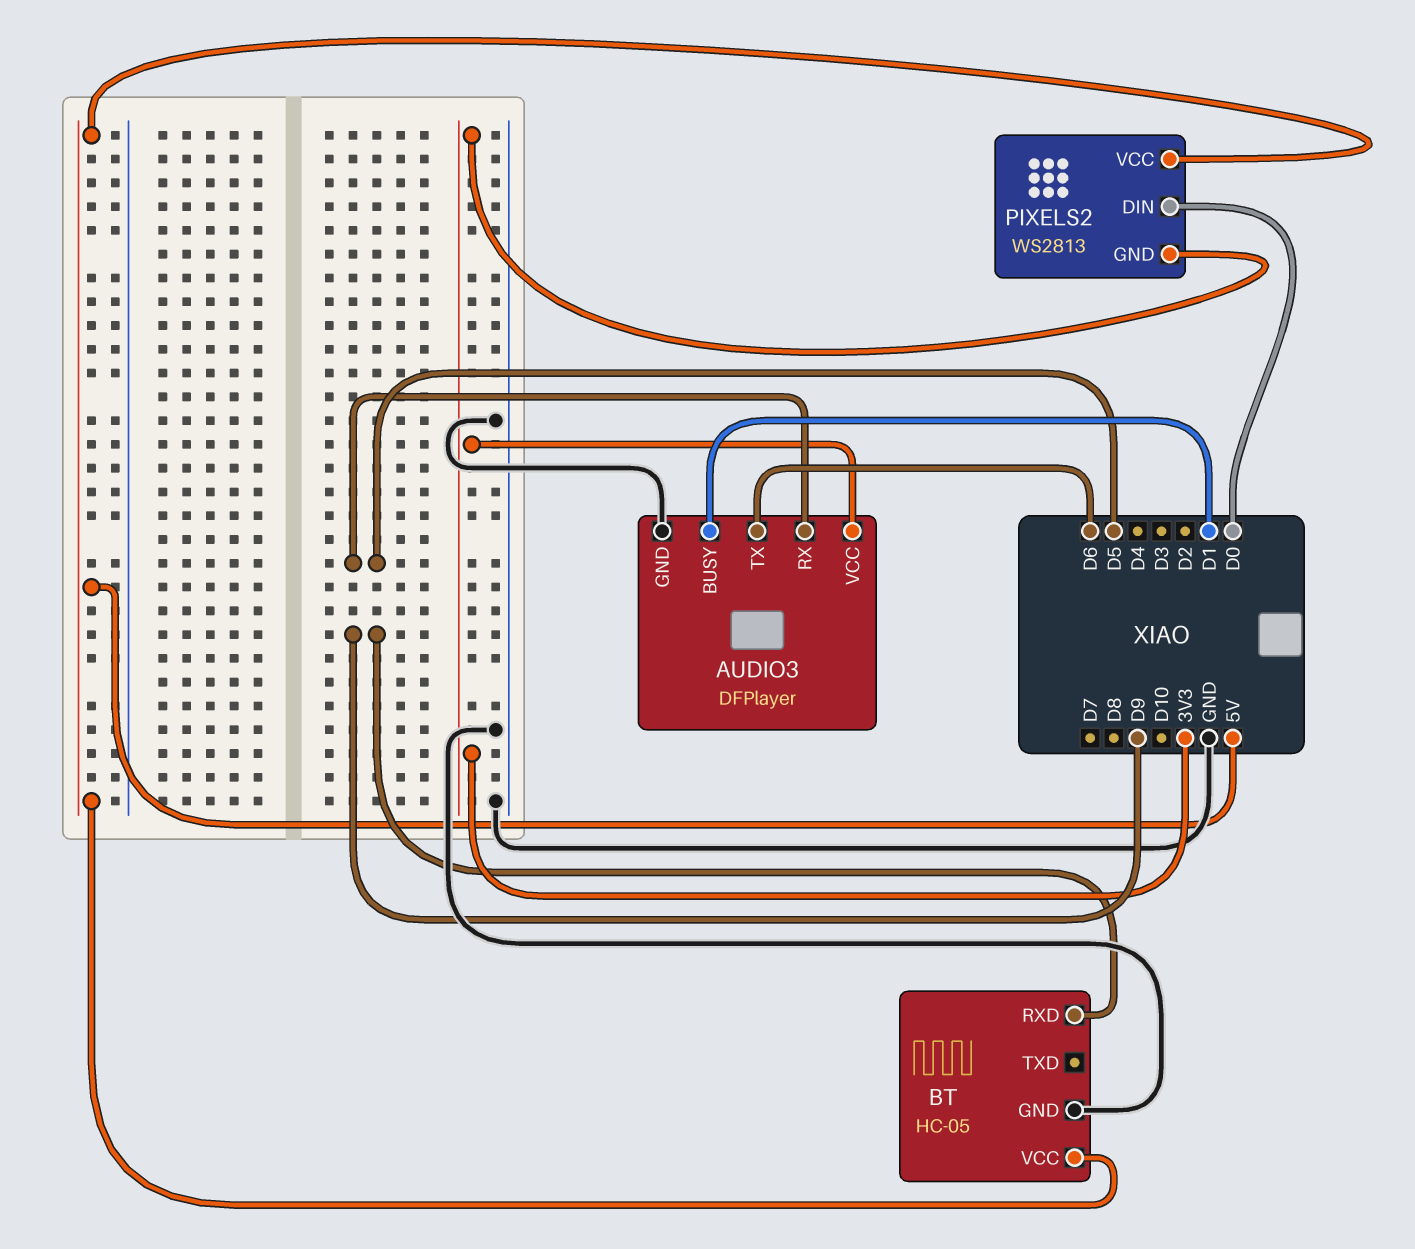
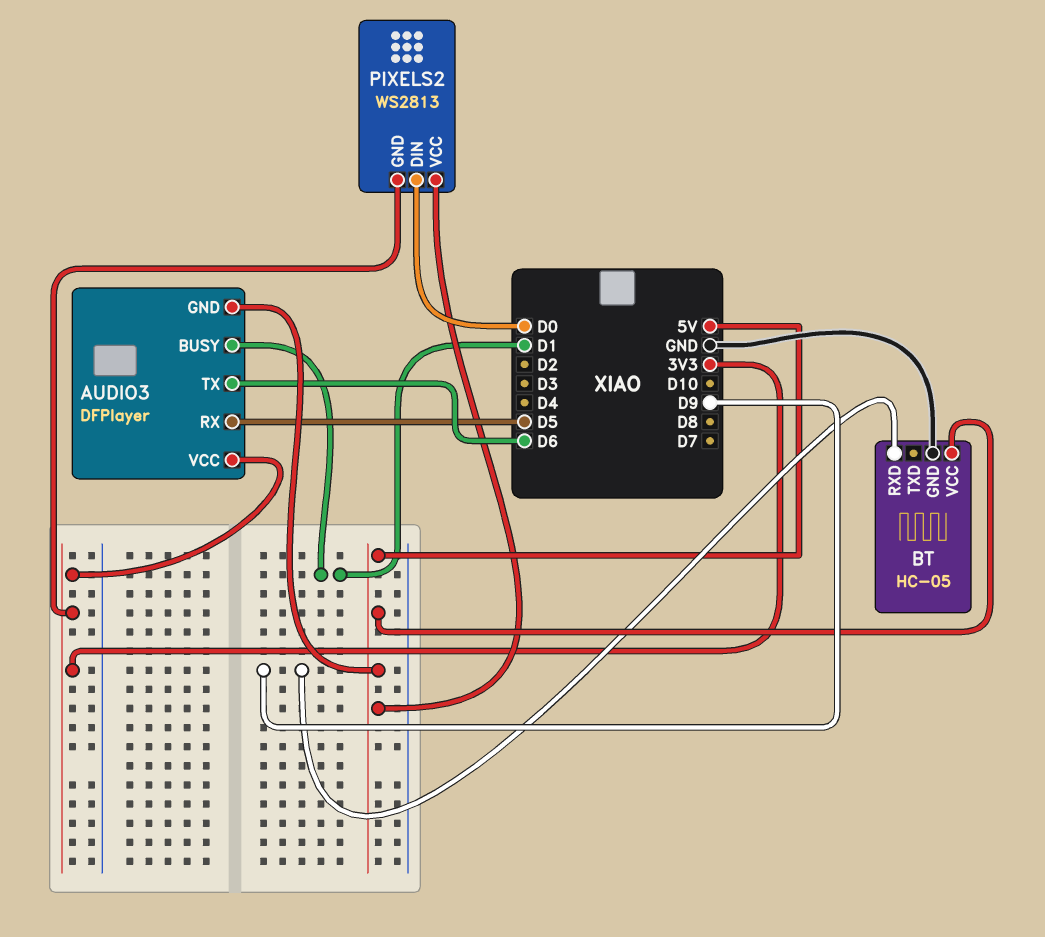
AUDIO3 pin GND: GND -> 5V

